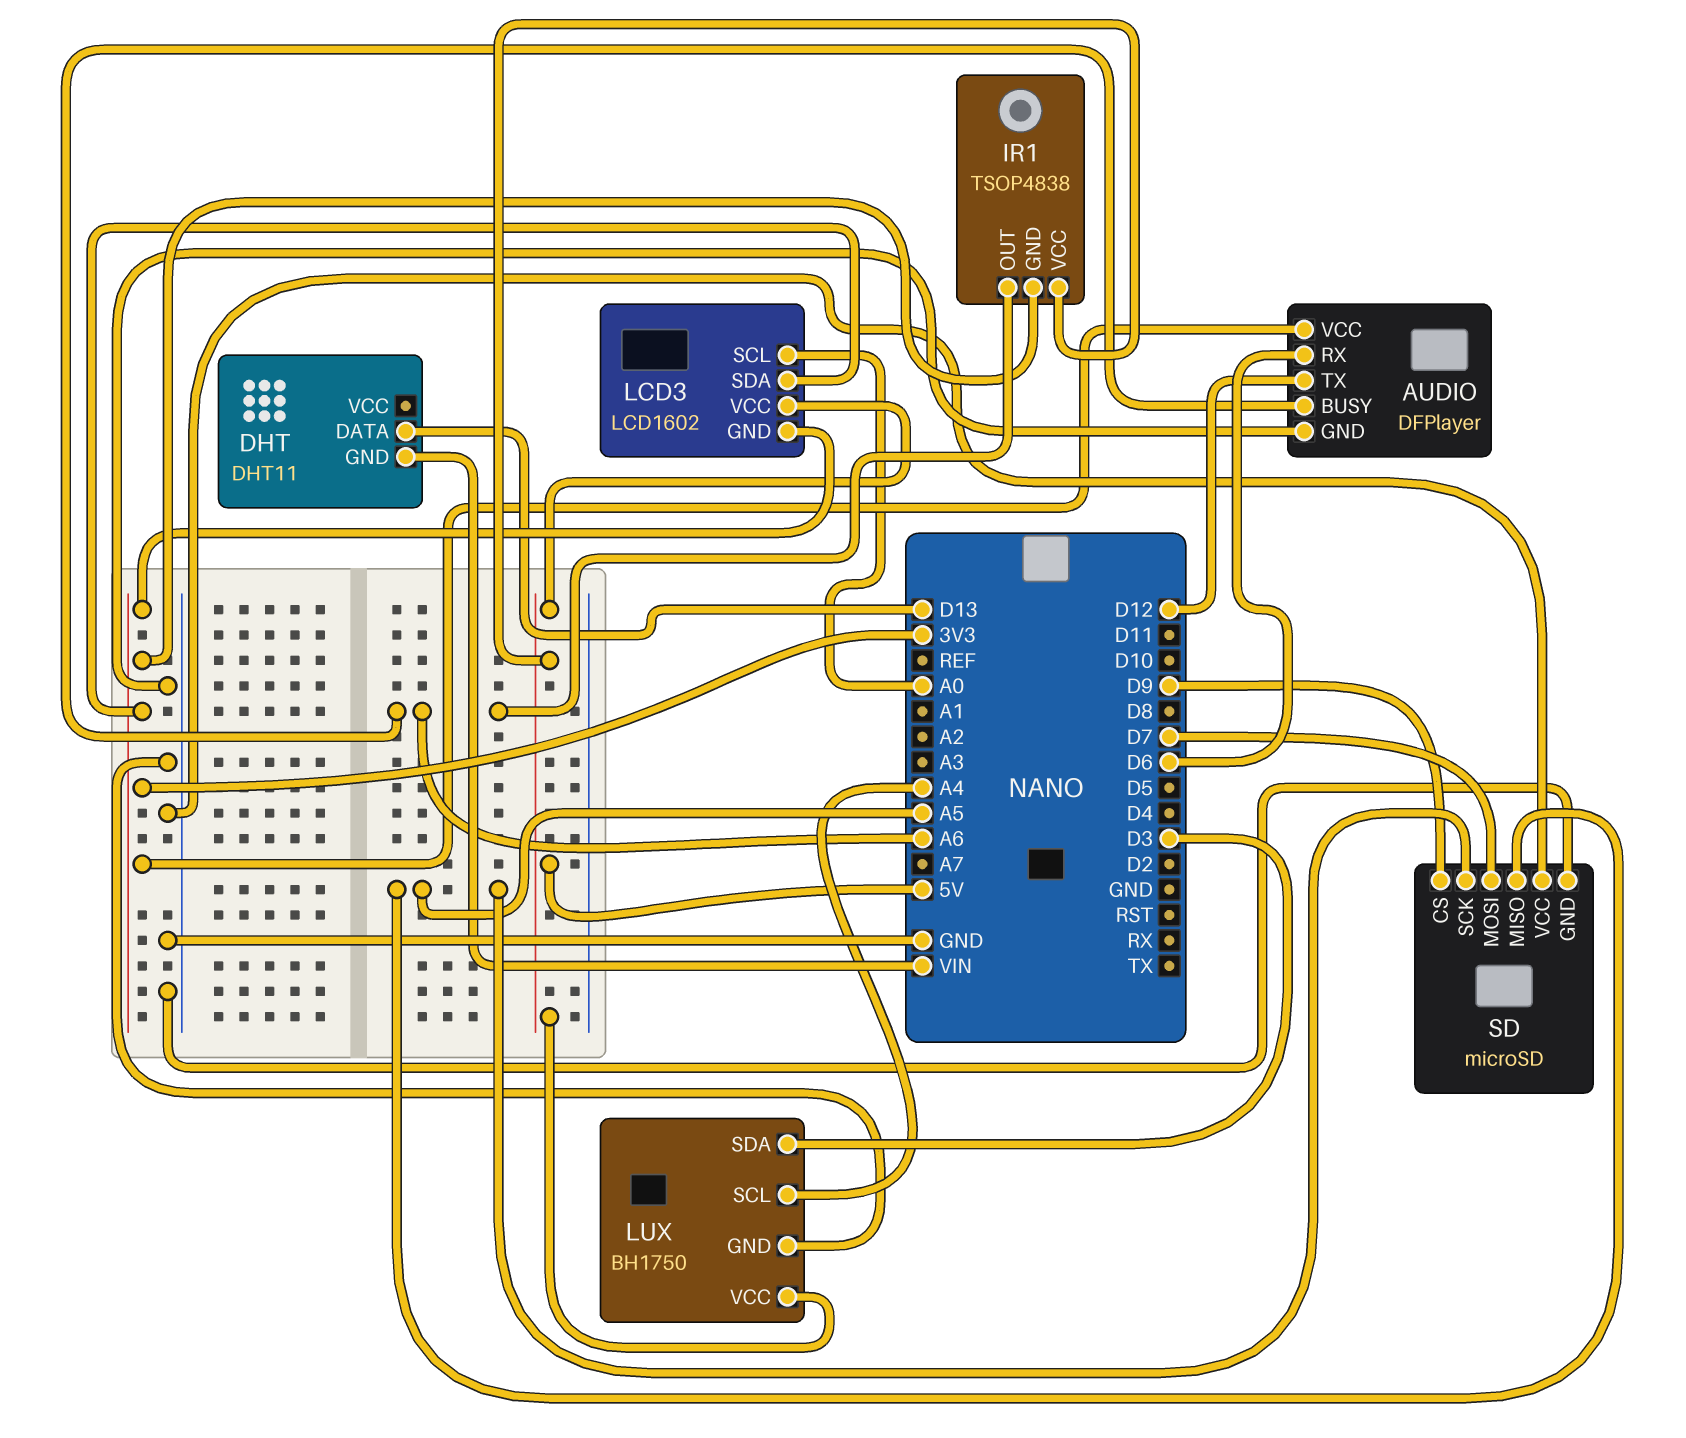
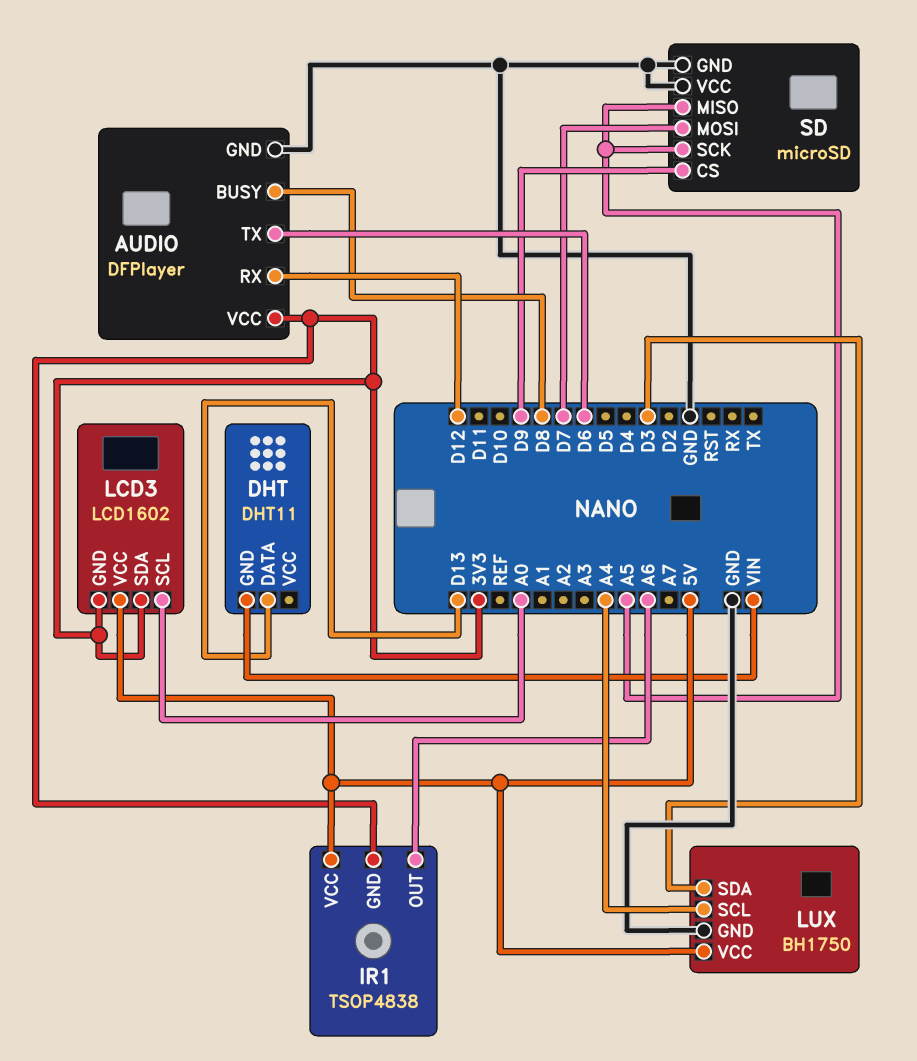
AUDIO pin BUSY: A6 -> D8
AUDIO pin RX: D6 -> D12
AUDIO pin TX: D12 -> D6

